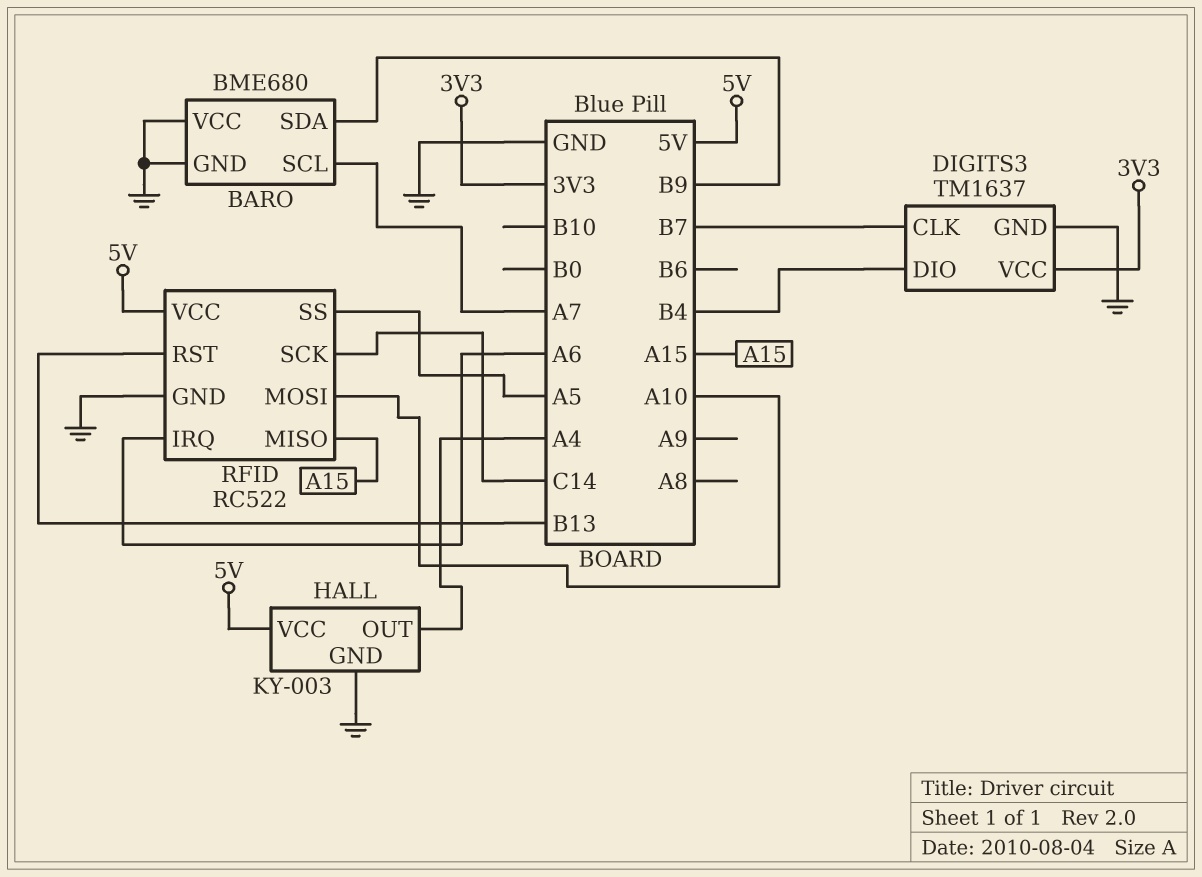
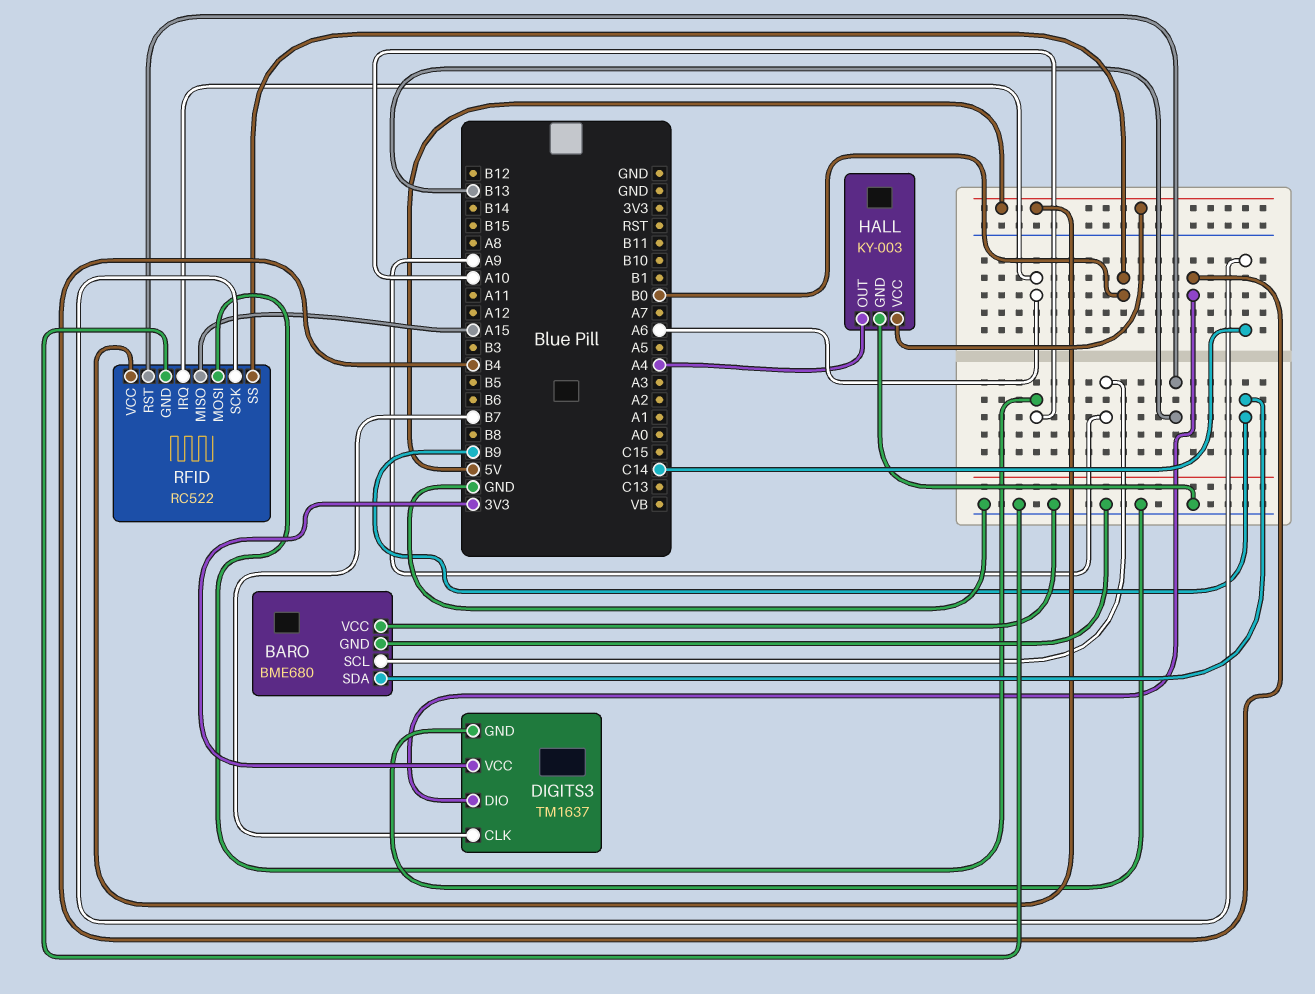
BARO pin SCL: A7 -> A9
RFID pin SS: A5 -> B0

